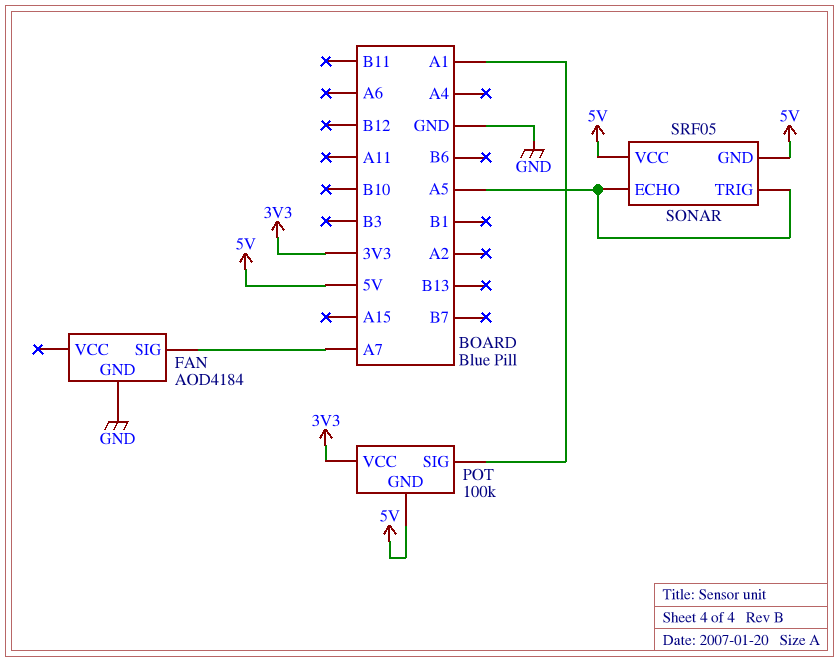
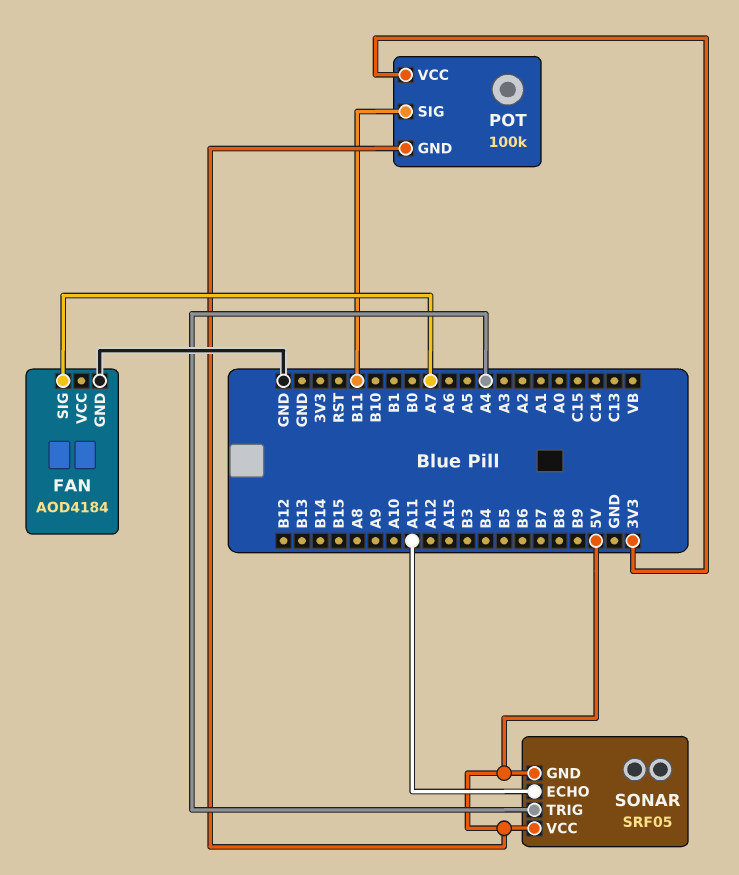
POT pin SIG: A1 -> B11
SONAR pin ECHO: A5 -> A11
SONAR pin TRIG: A5 -> A4

